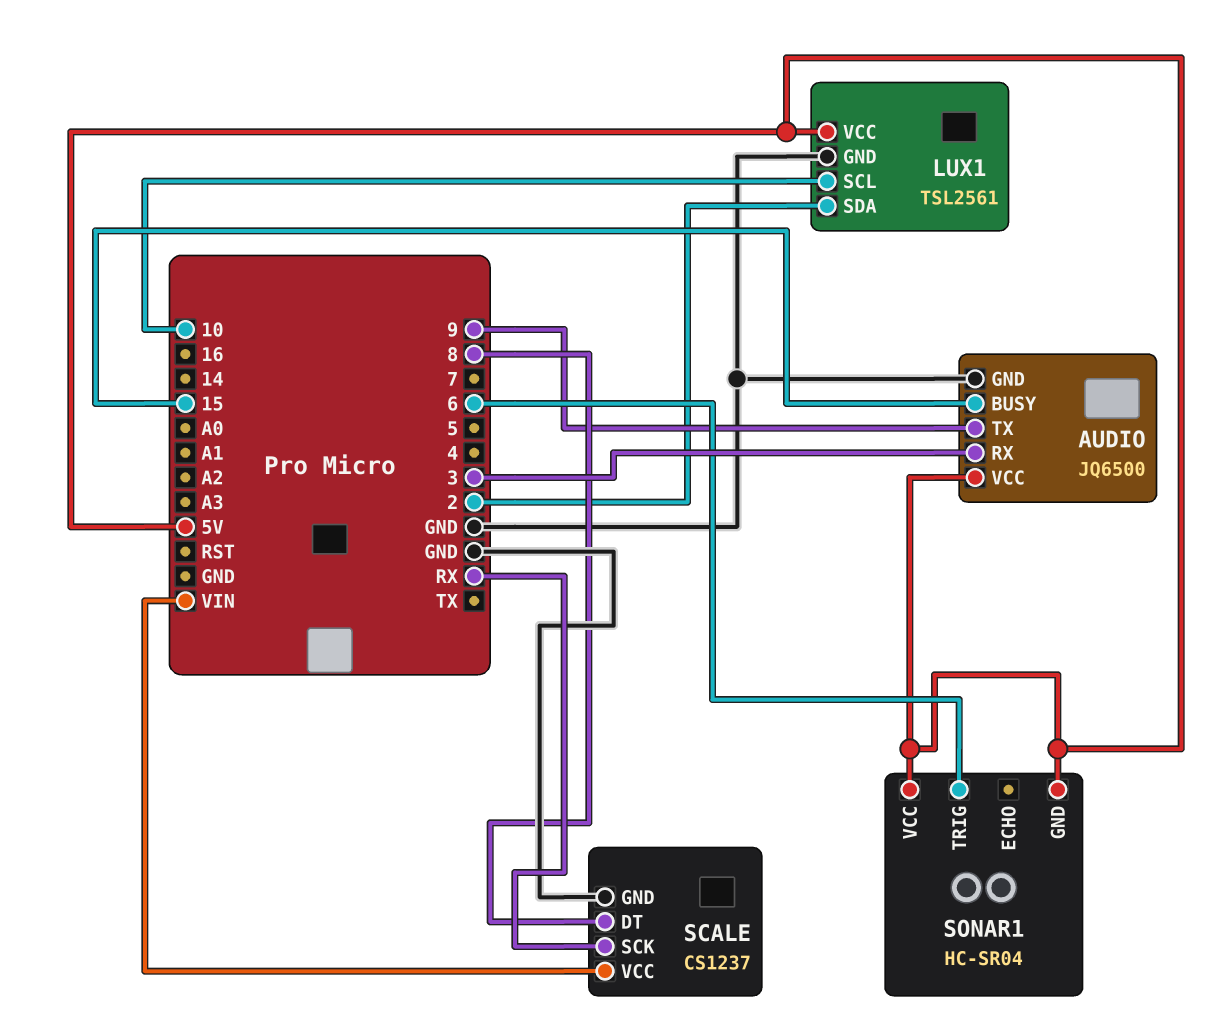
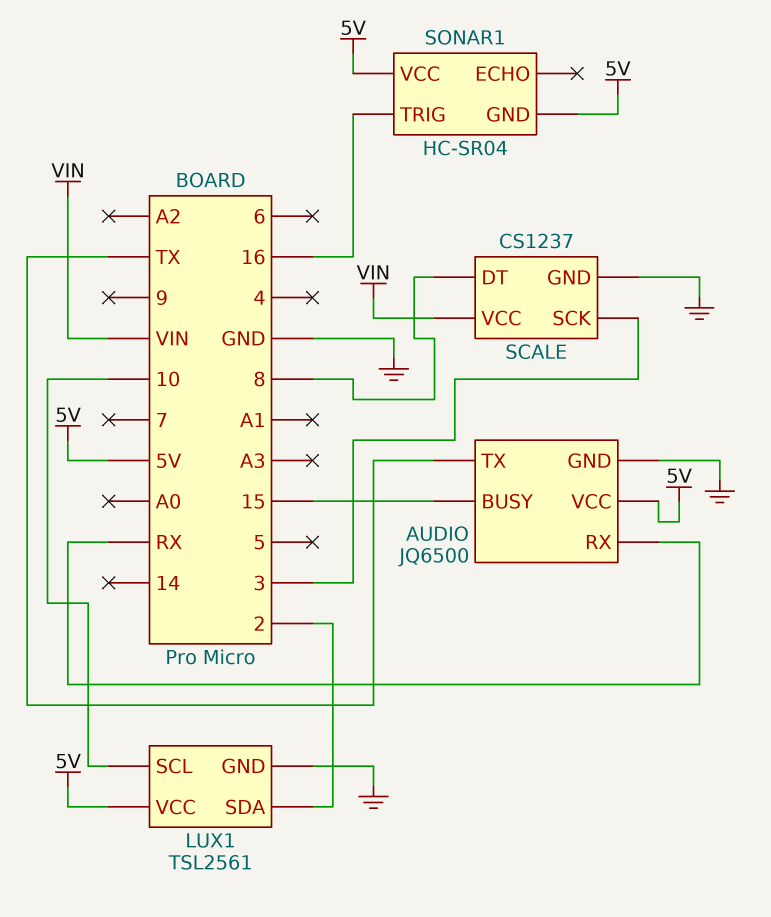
AUDIO pin RX: 3 -> RX
AUDIO pin TX: 9 -> TX
SCALE pin SCK: RX -> 3
SONAR1 pin TRIG: 6 -> 16

